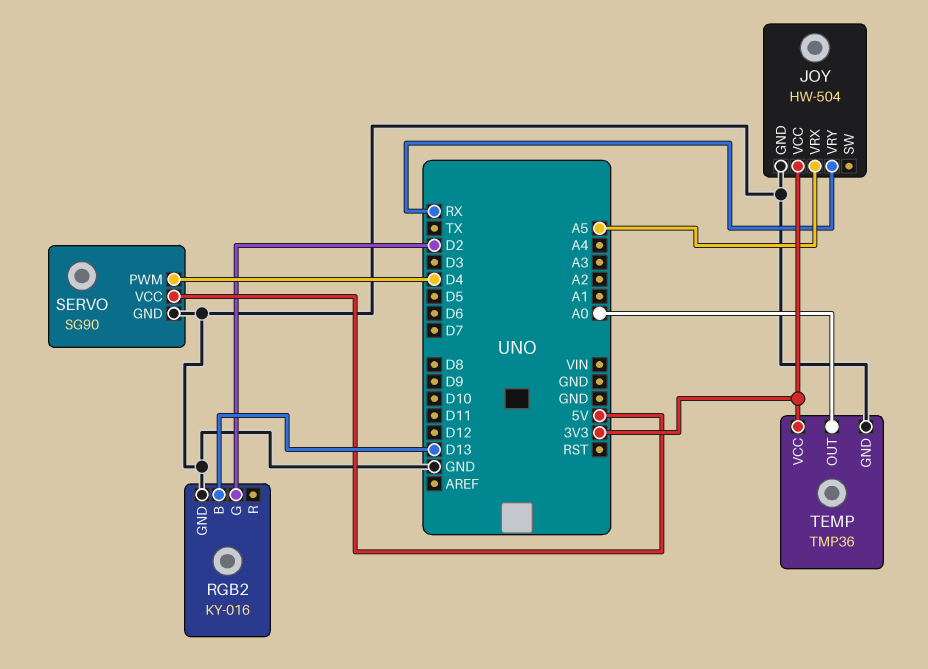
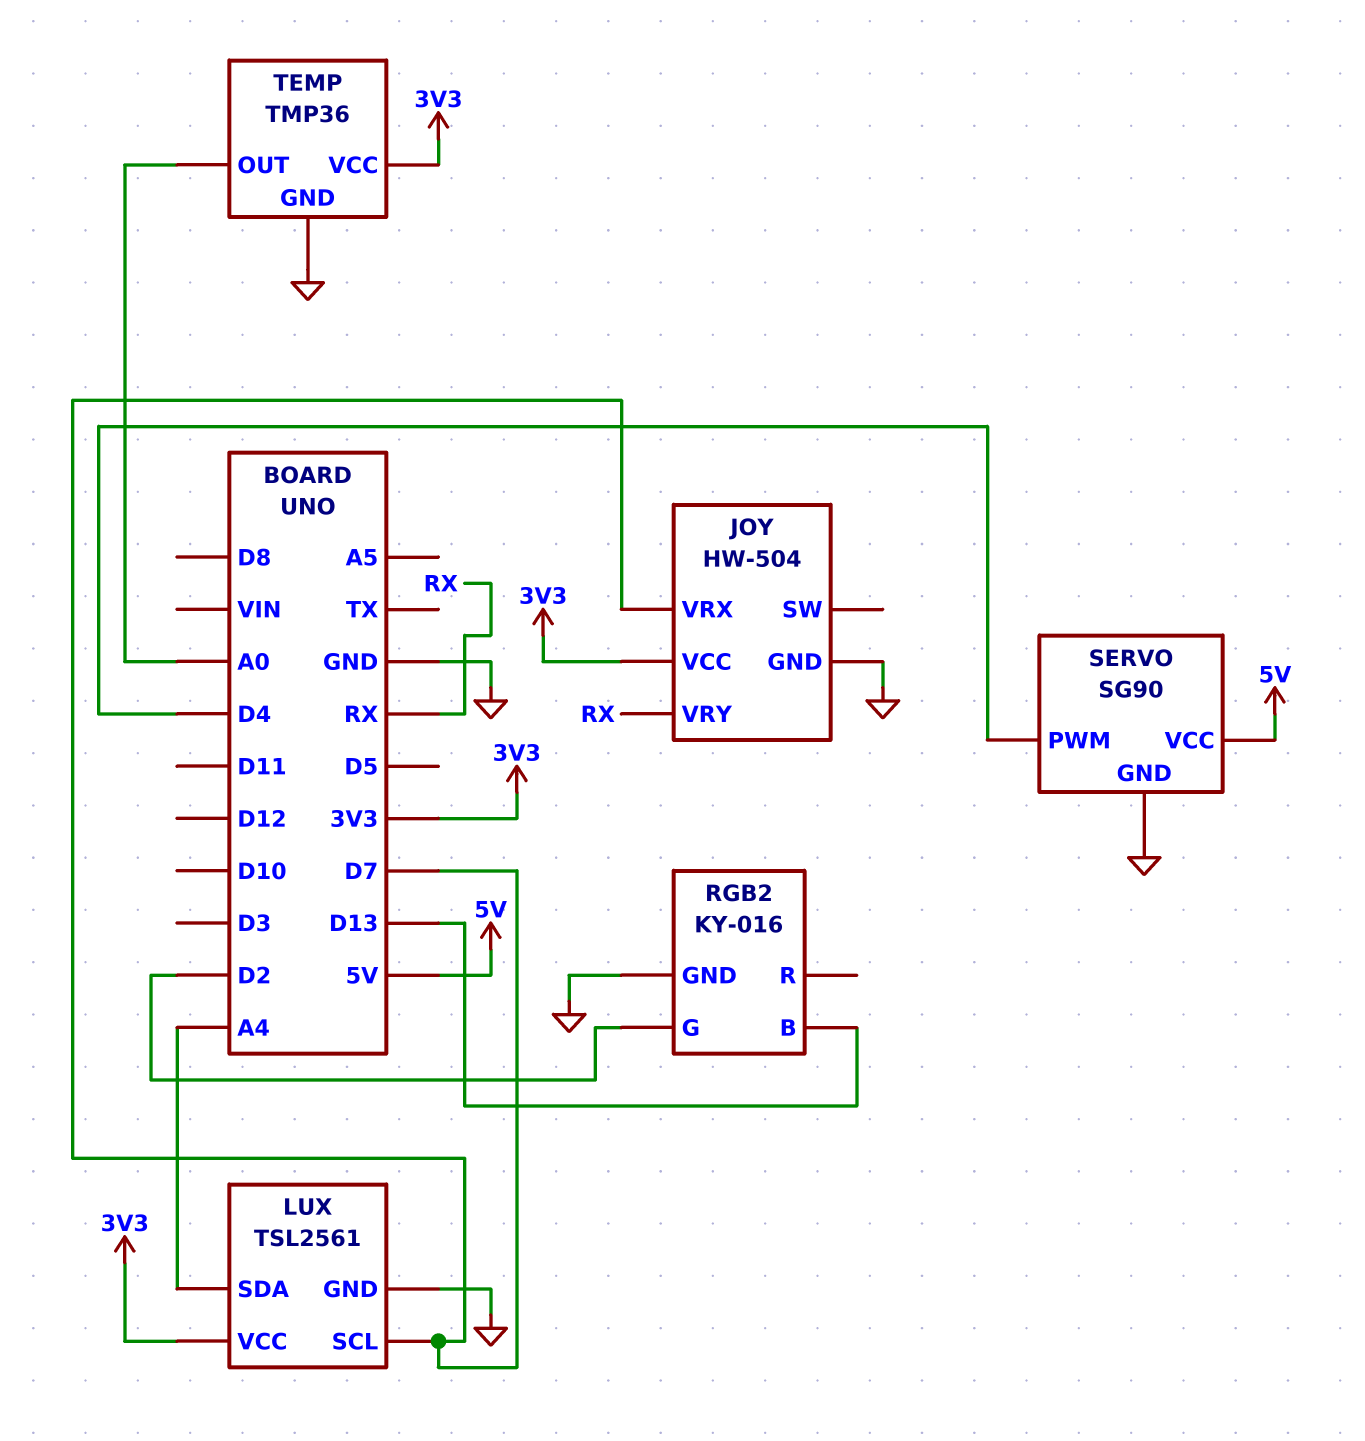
JOY pin VRX: A5 -> D7
LUX: none -> TSL2561
LUX pin GND: none -> GND
LUX pin SCL: none -> D7
LUX pin SDA: none -> A4
LUX pin VCC: none -> 3V3

